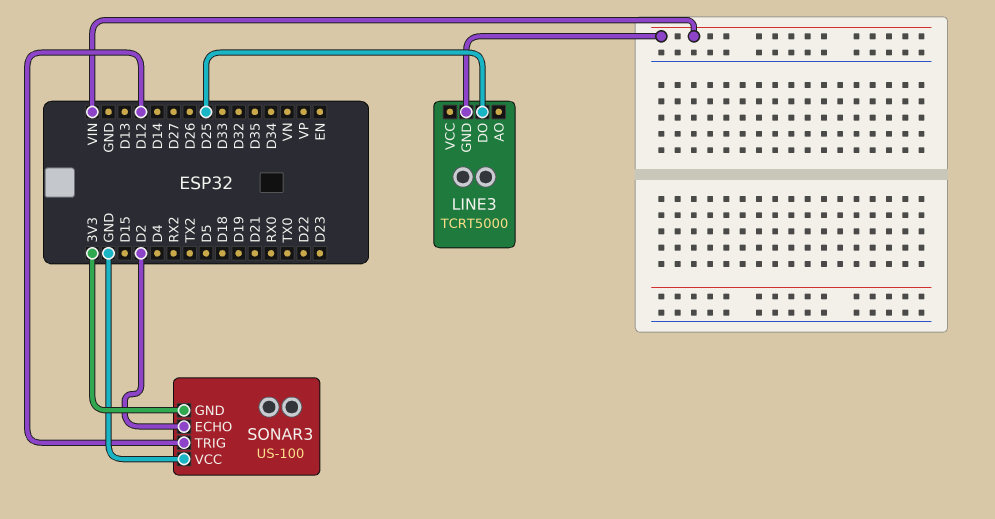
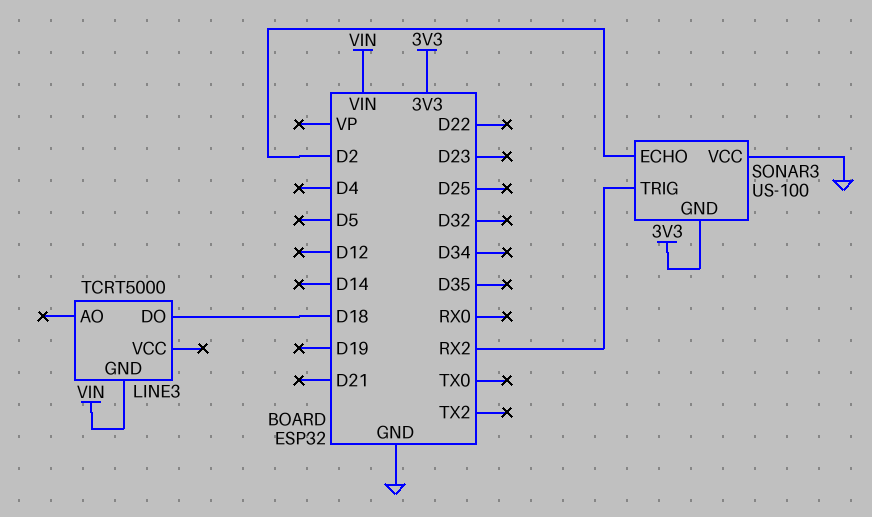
LINE3 pin DO: D25 -> D18
SONAR3 pin TRIG: D12 -> RX2

